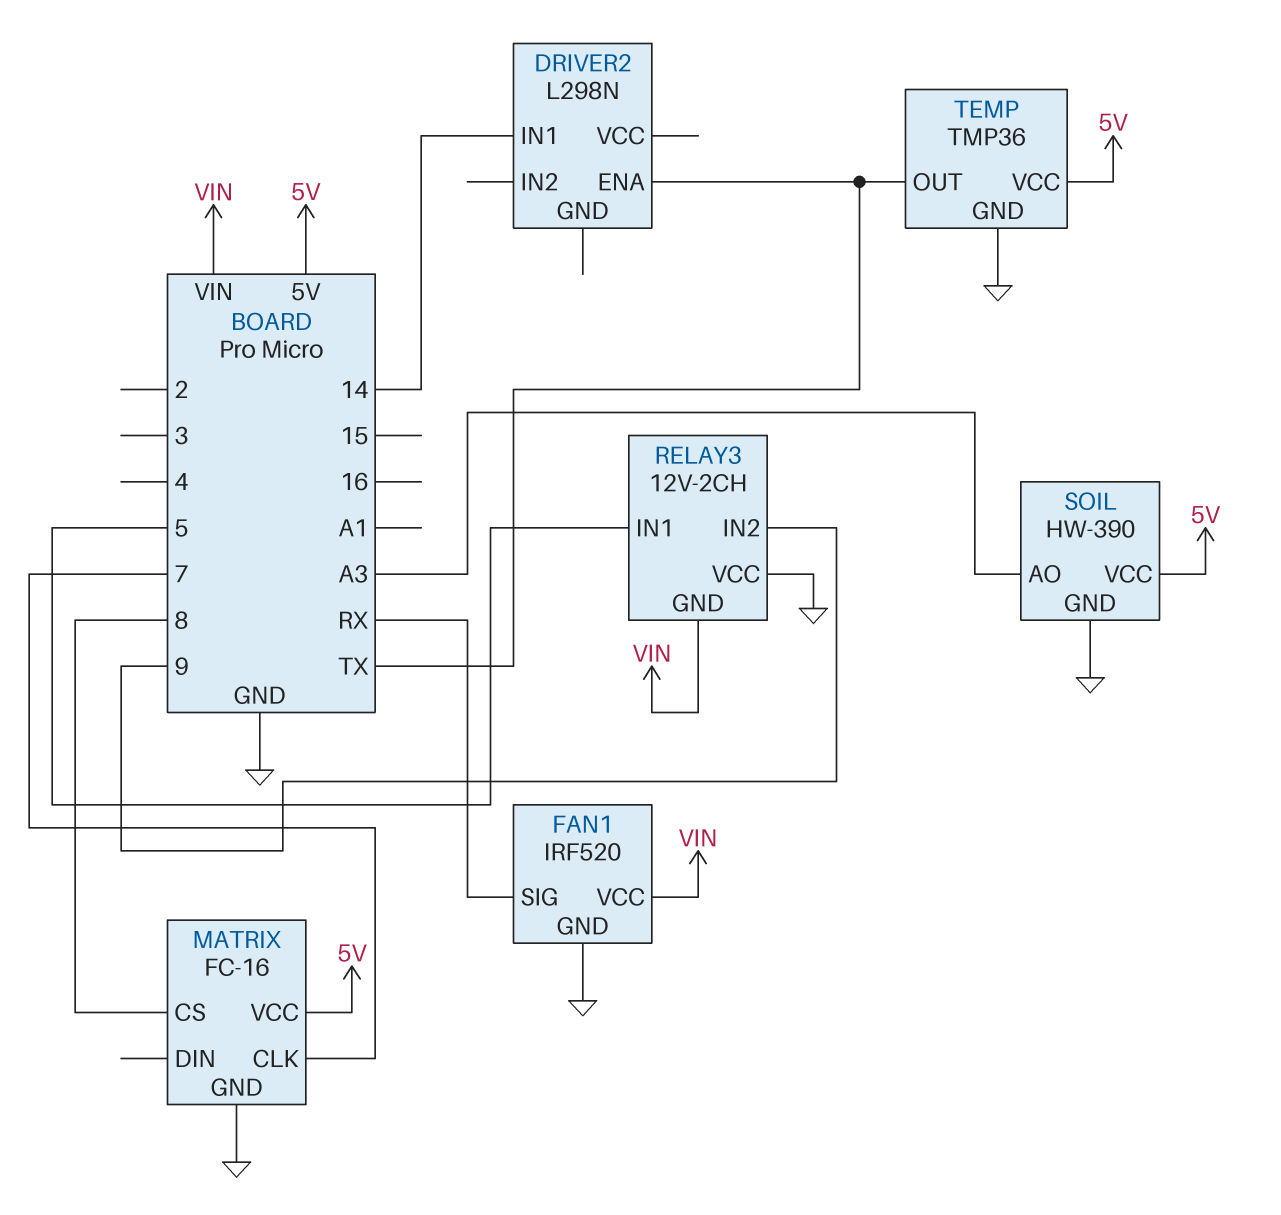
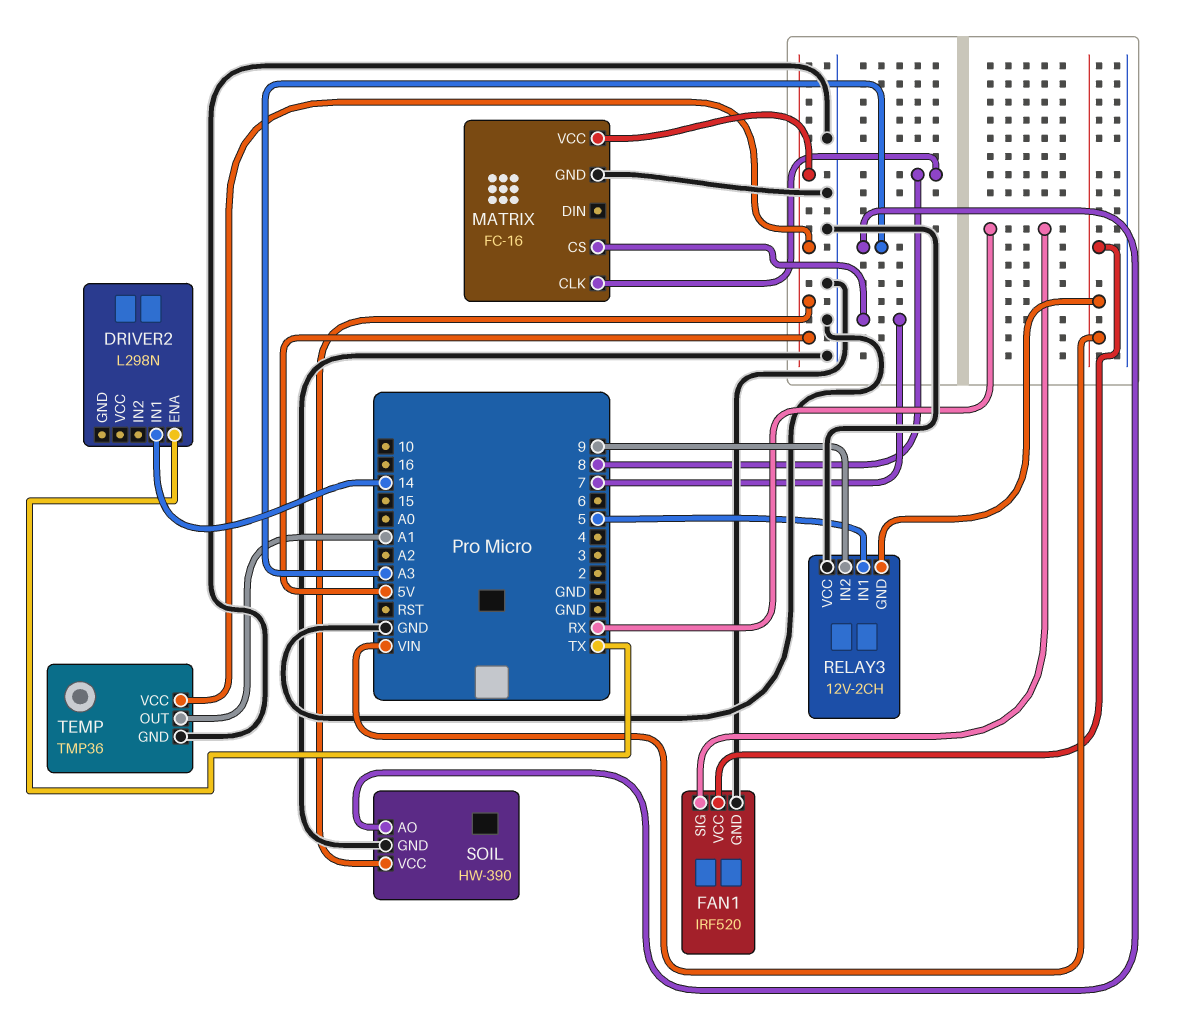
MATRIX pin CLK: 7 -> 8
MATRIX pin CS: 8 -> 7
TEMP pin OUT: TX -> A1

